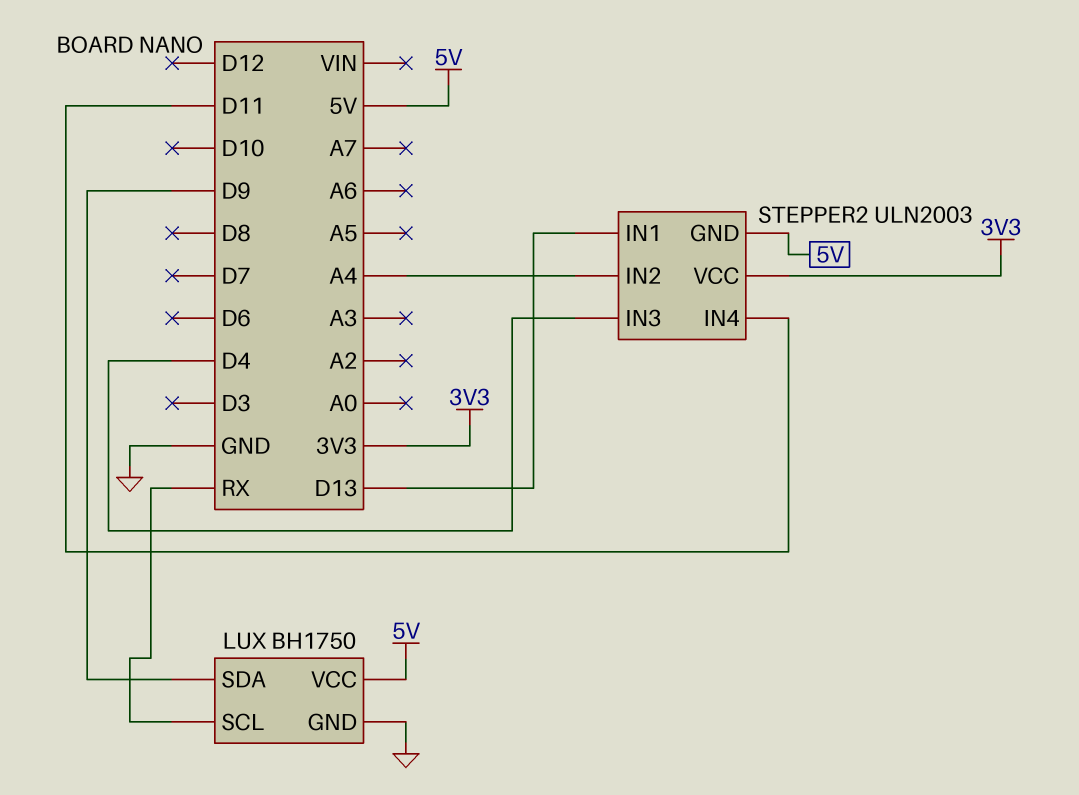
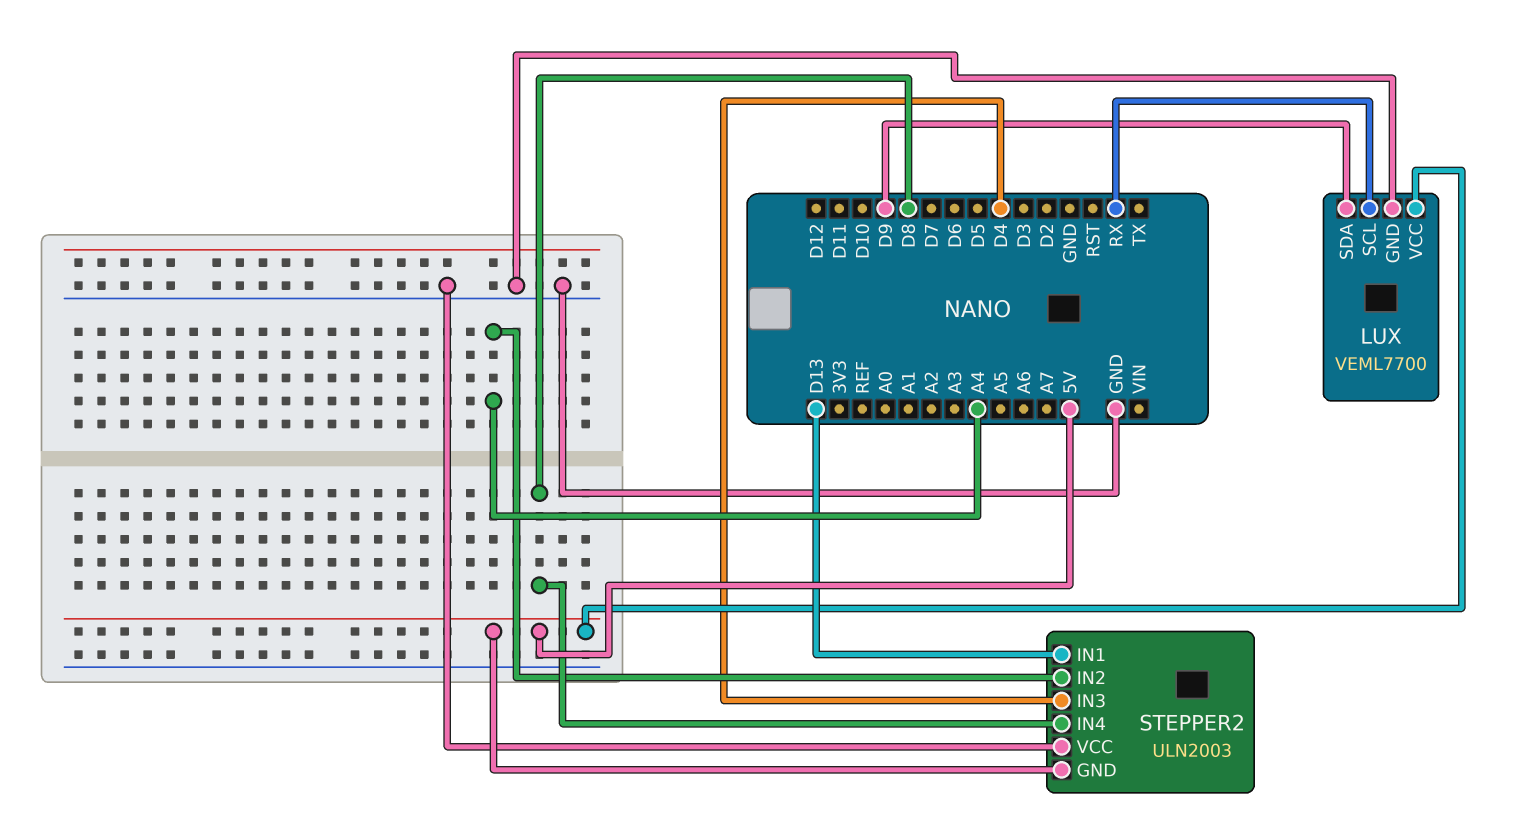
LUX: BH1750 -> VEML7700
STEPPER2 pin IN4: D11 -> D8
STEPPER2 pin VCC: 3V3 -> GND

